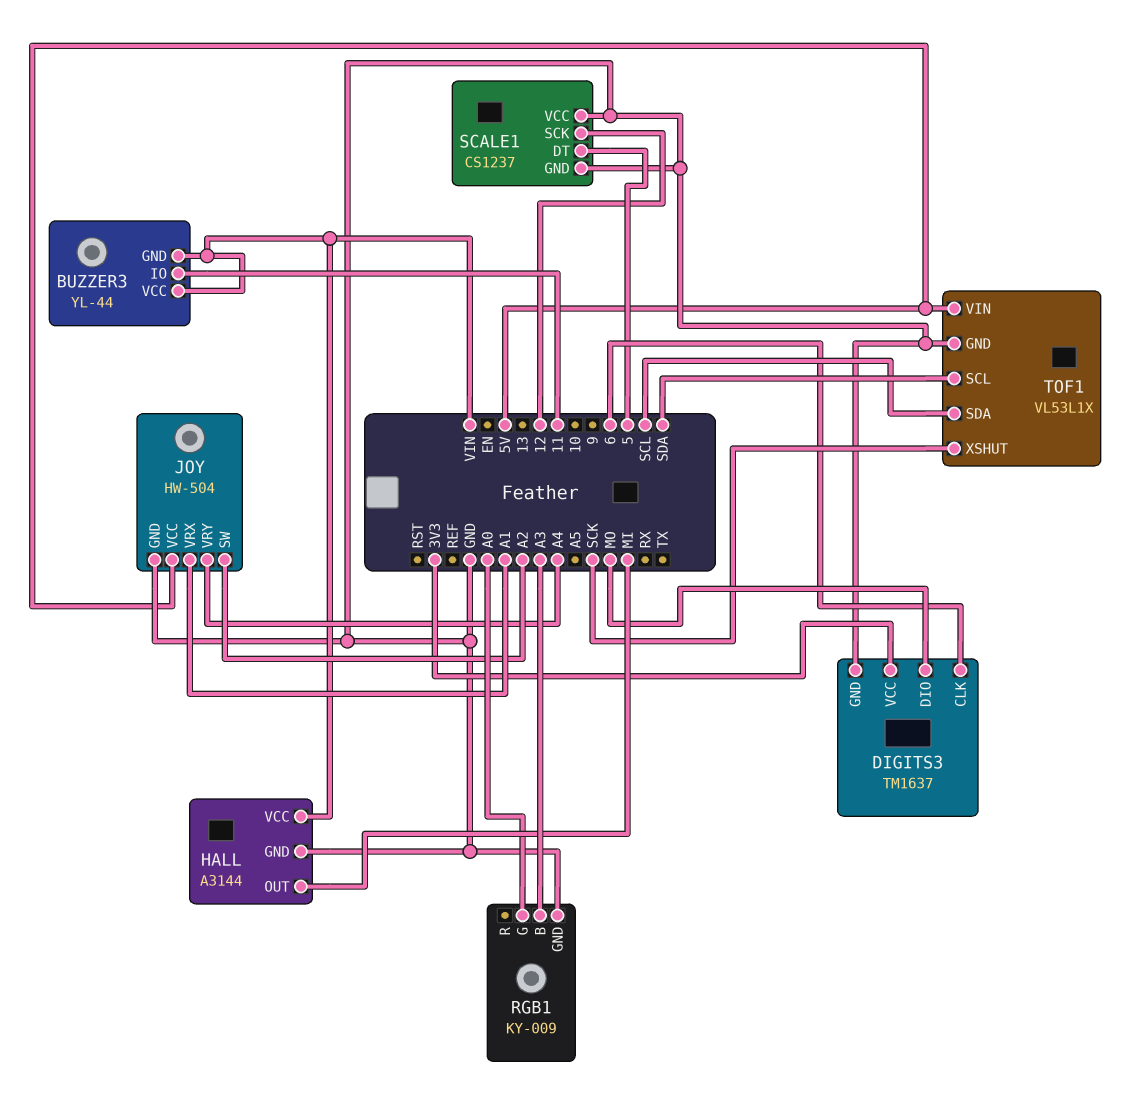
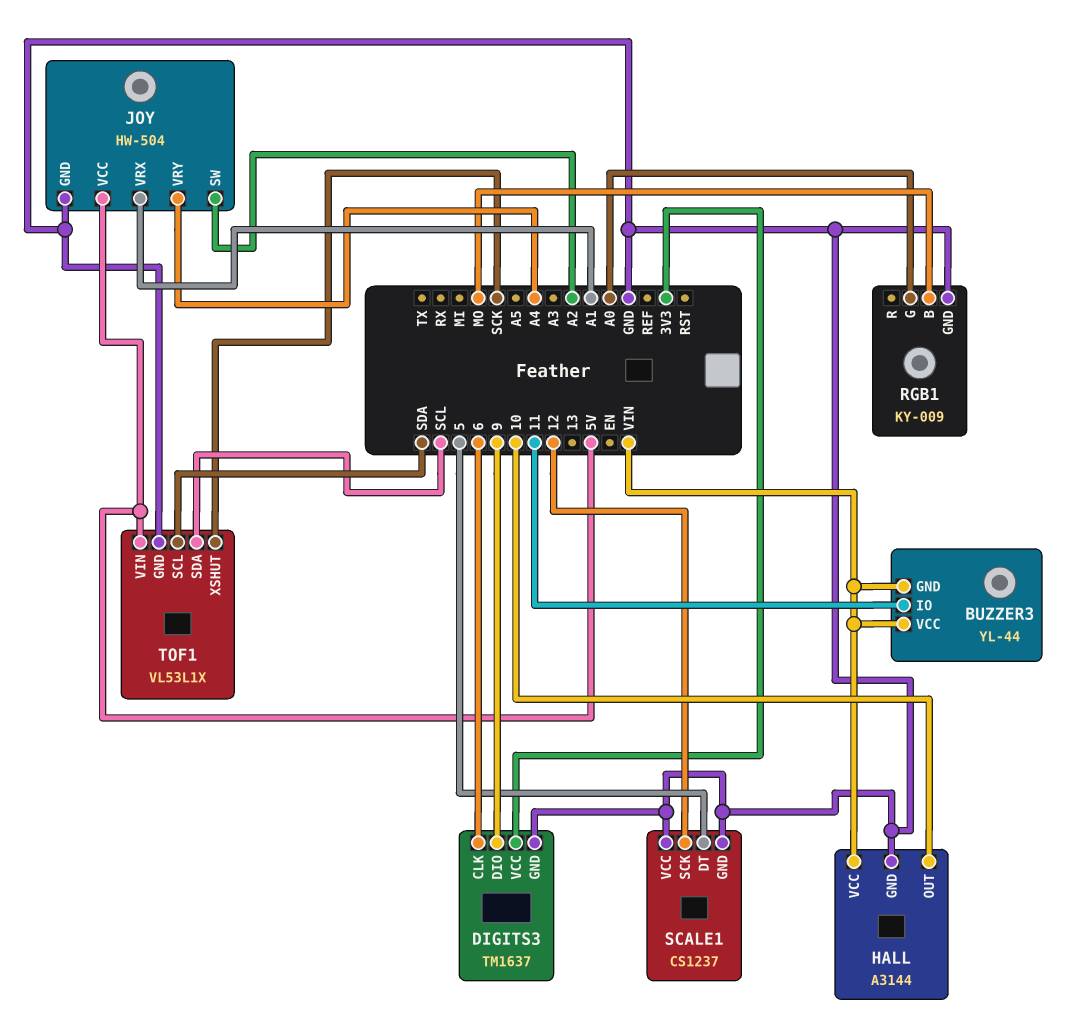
DIGITS3 pin DIO: MO -> 9
HALL pin OUT: MI -> 10
RGB1 pin B: A3 -> MO

